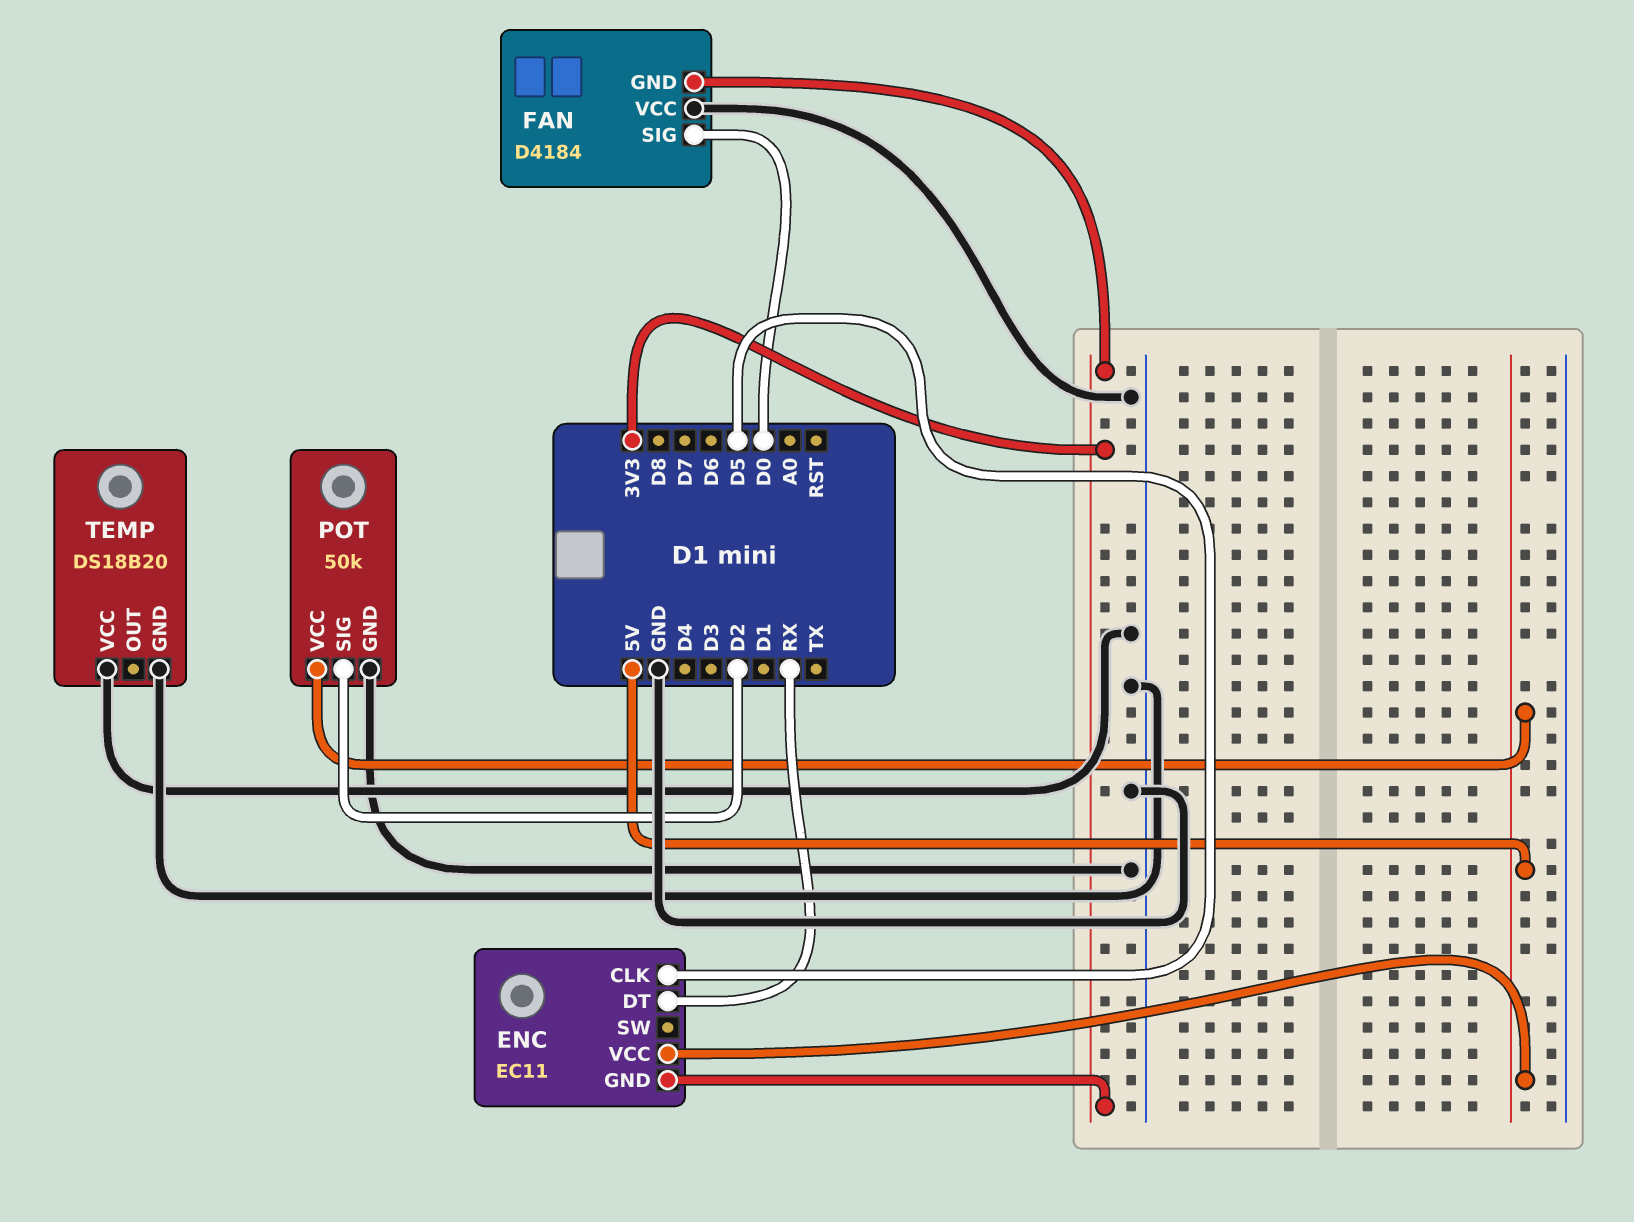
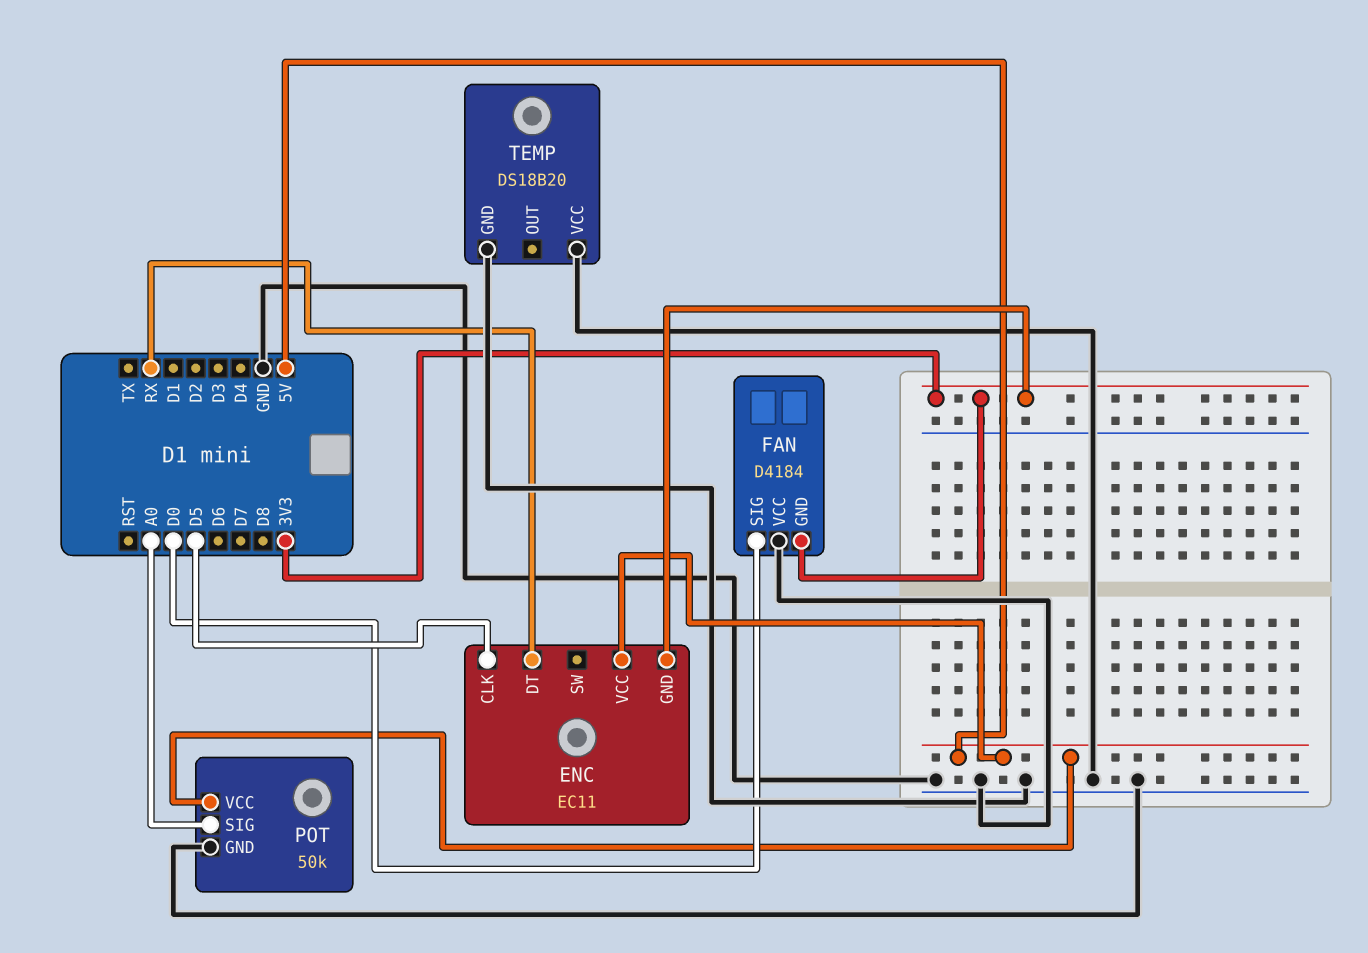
POT pin SIG: D2 -> A0

